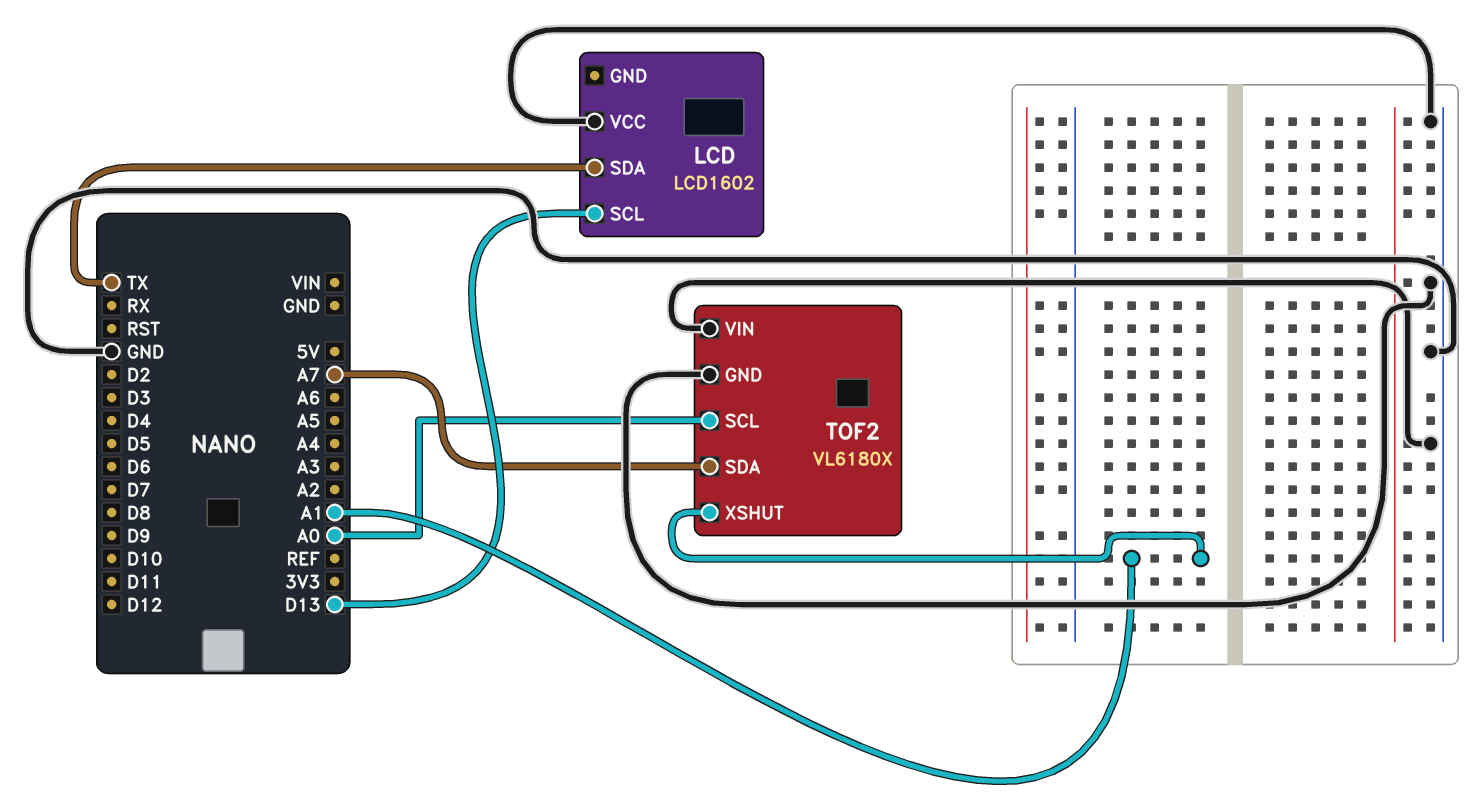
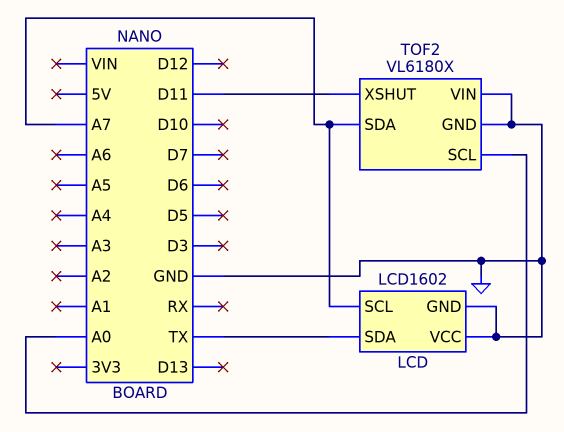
LCD pin GND: none -> GND
LCD pin SCL: D13 -> A7
TOF2 pin XSHUT: A1 -> D11

